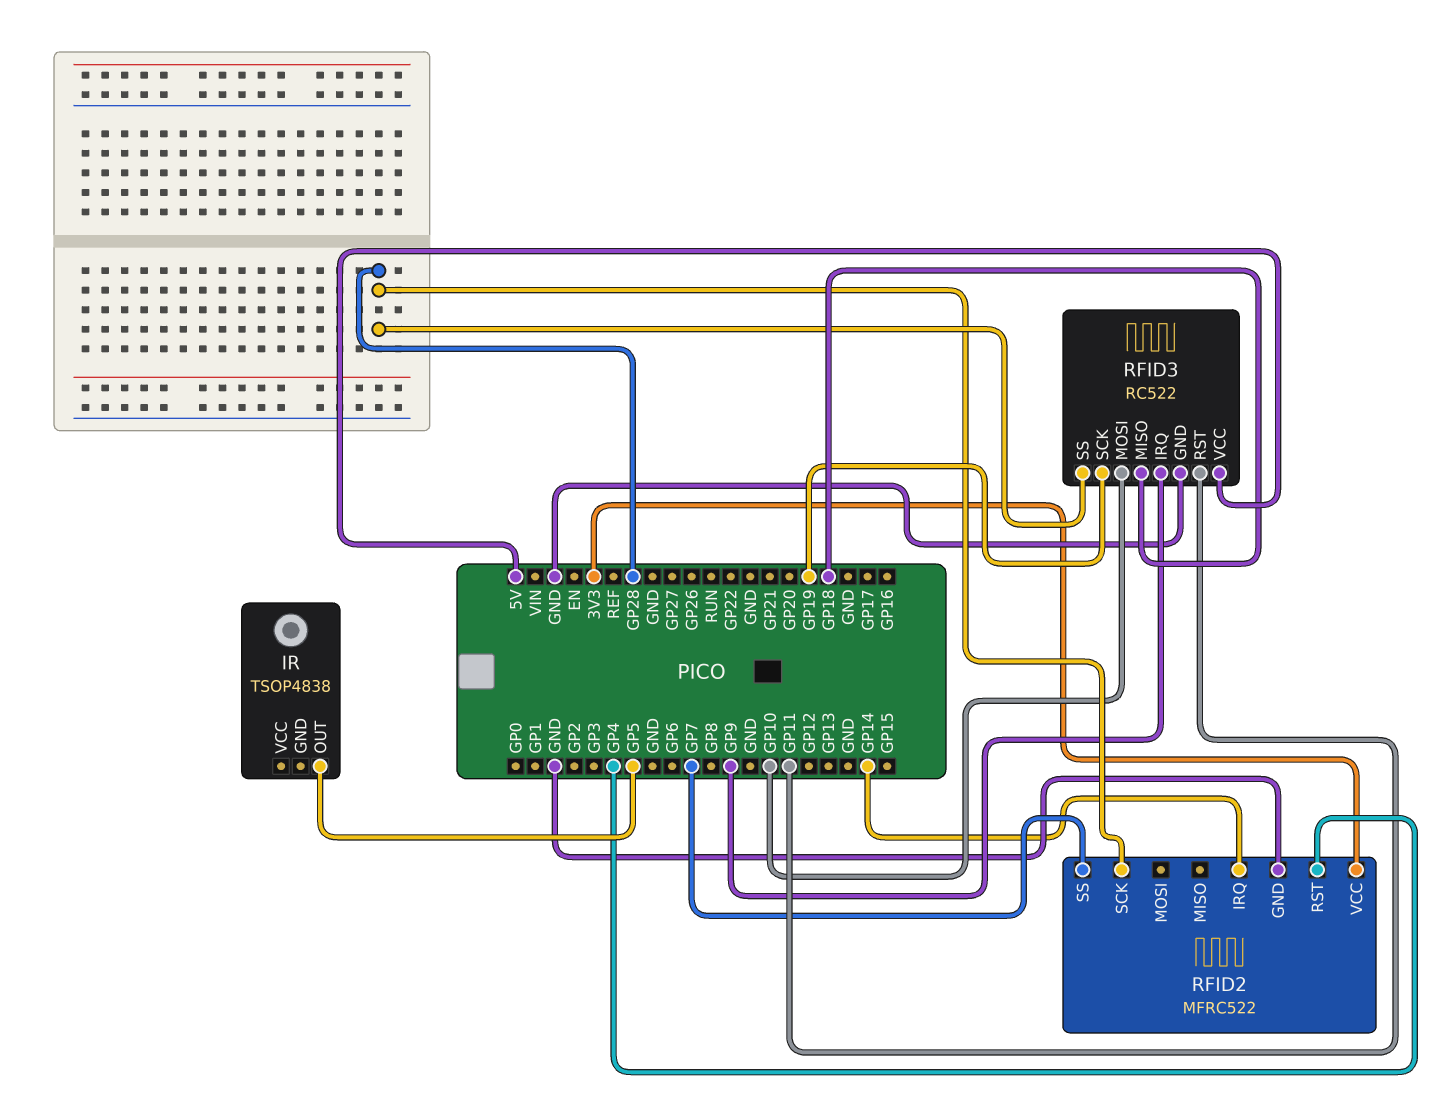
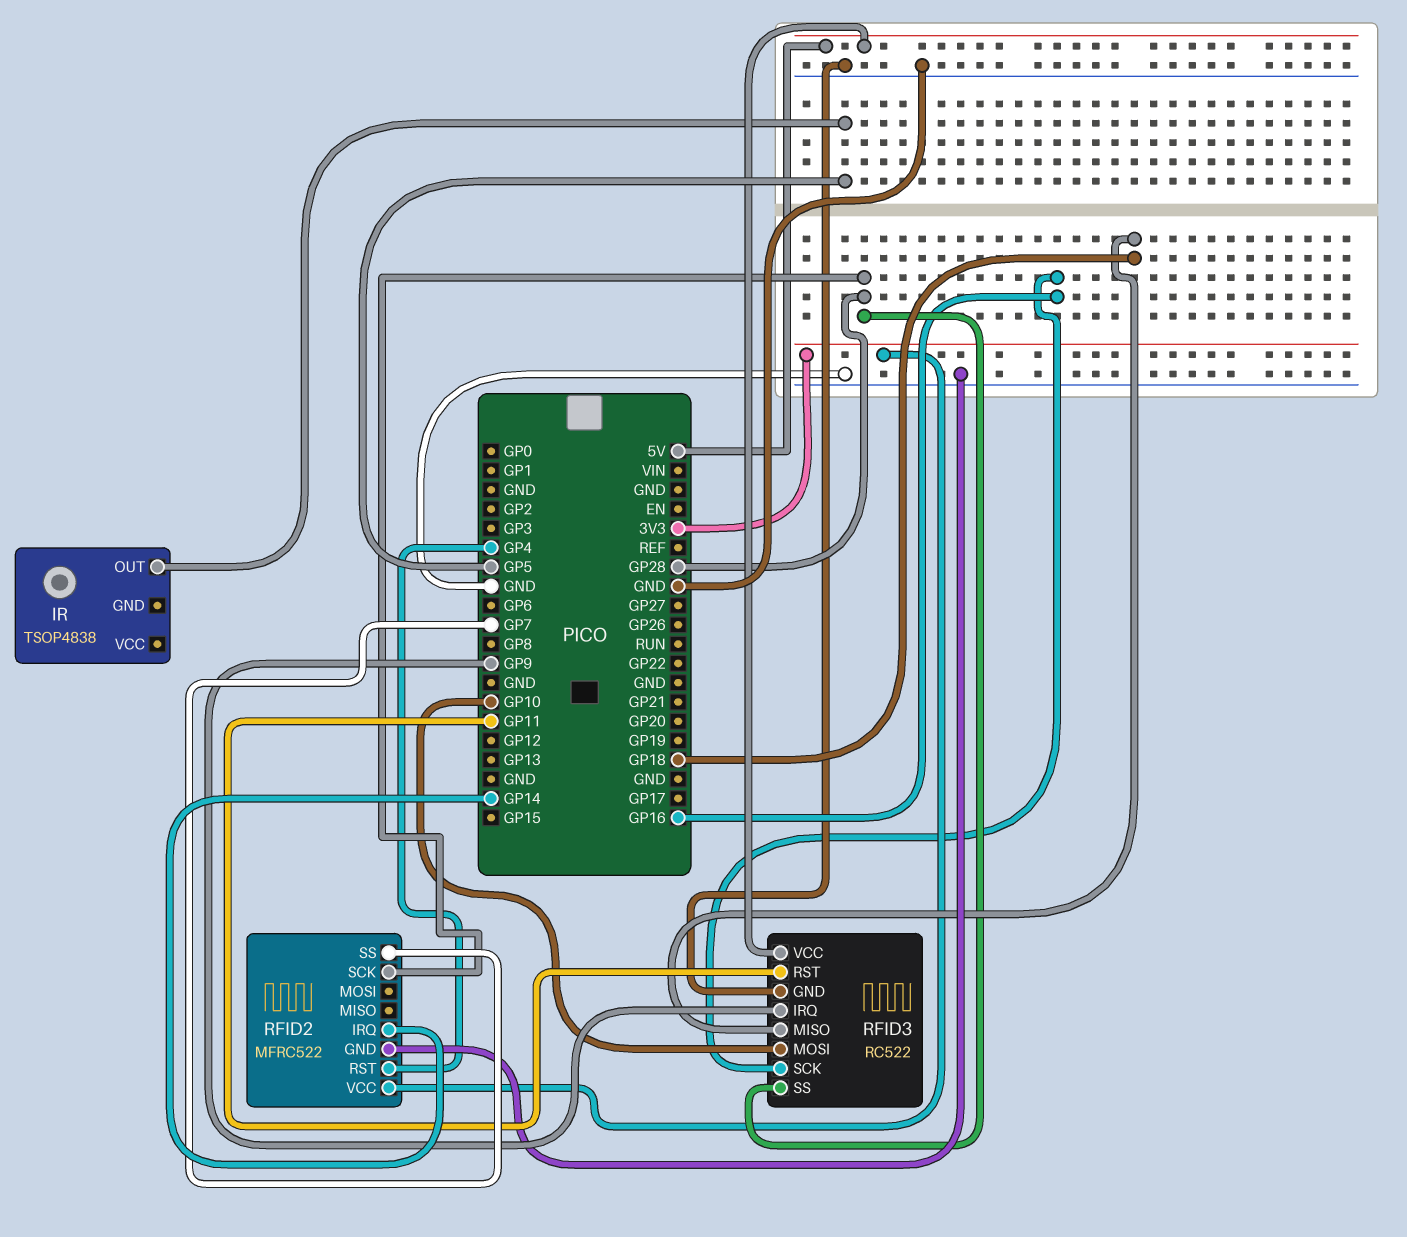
RFID3 pin SCK: GP19 -> GP16

